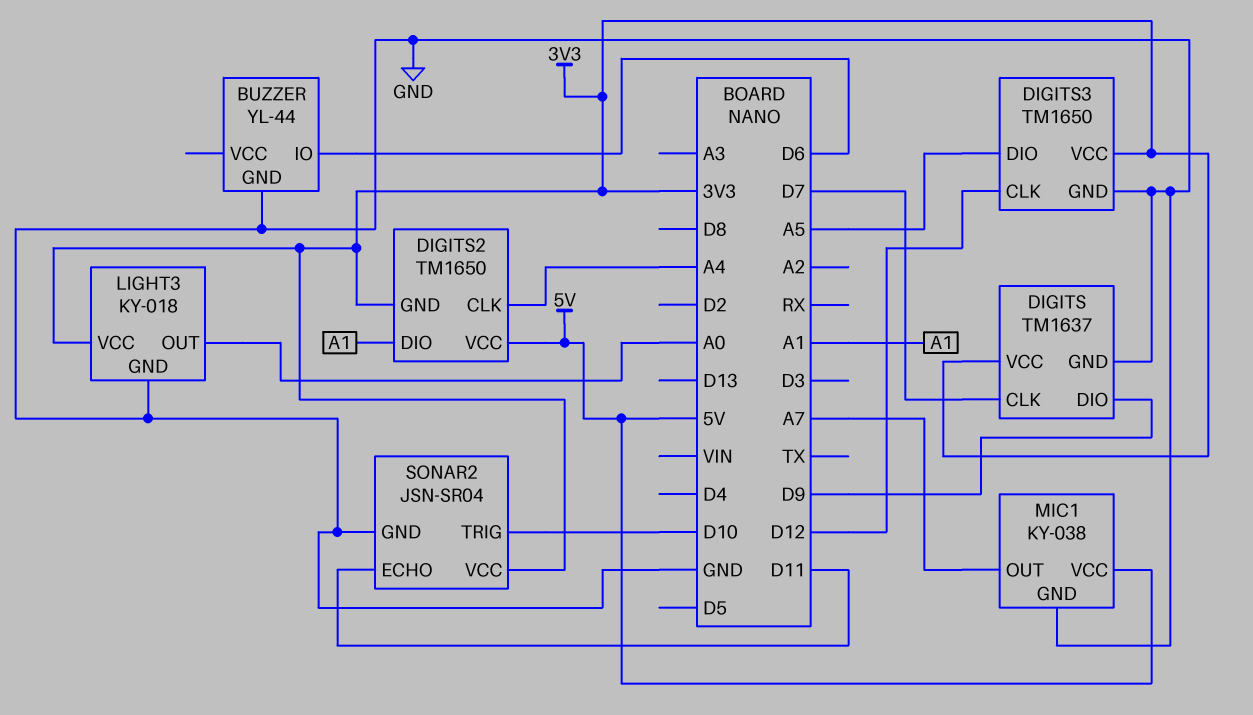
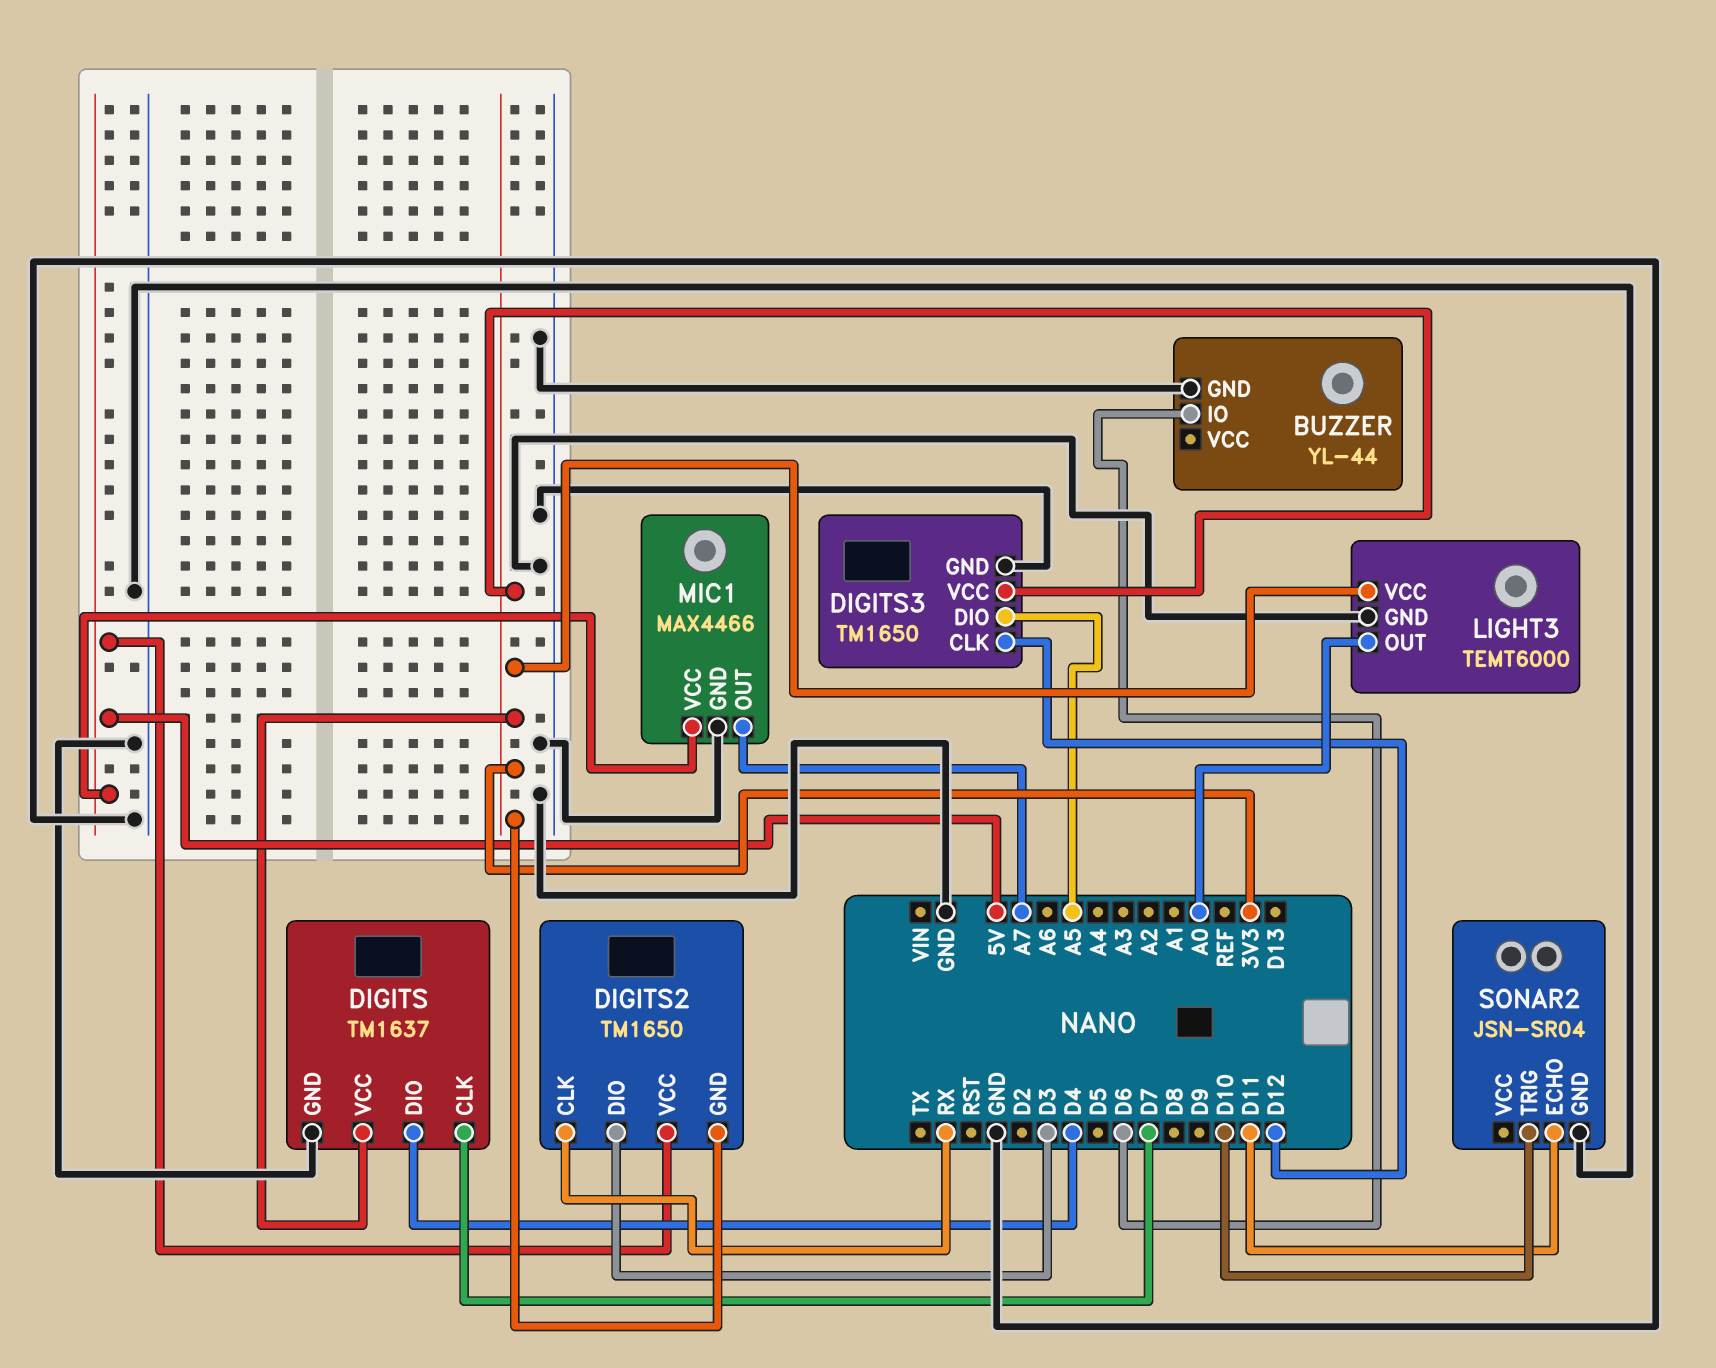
DIGITS pin DIO: D9 -> D4
DIGITS2 pin CLK: A4 -> RX
DIGITS2 pin DIO: A1 -> D3
LIGHT3: KY-018 -> TEMT6000
MIC1: KY-038 -> MAX4466
SONAR2 pin VCC: 3V3 -> none

